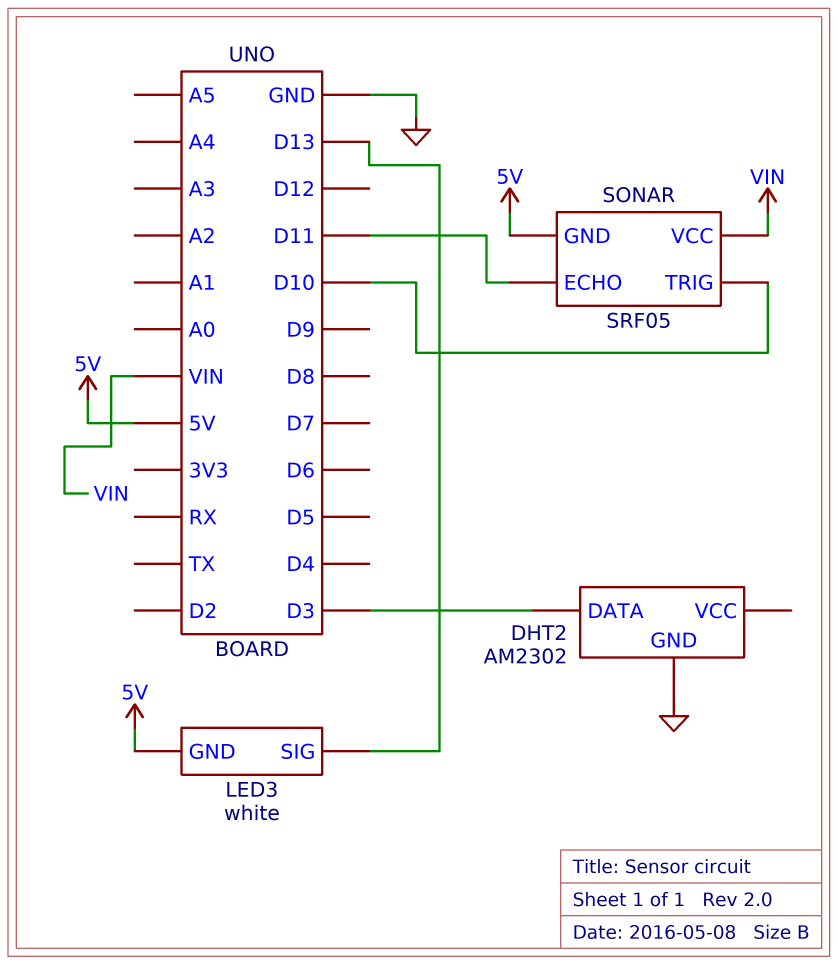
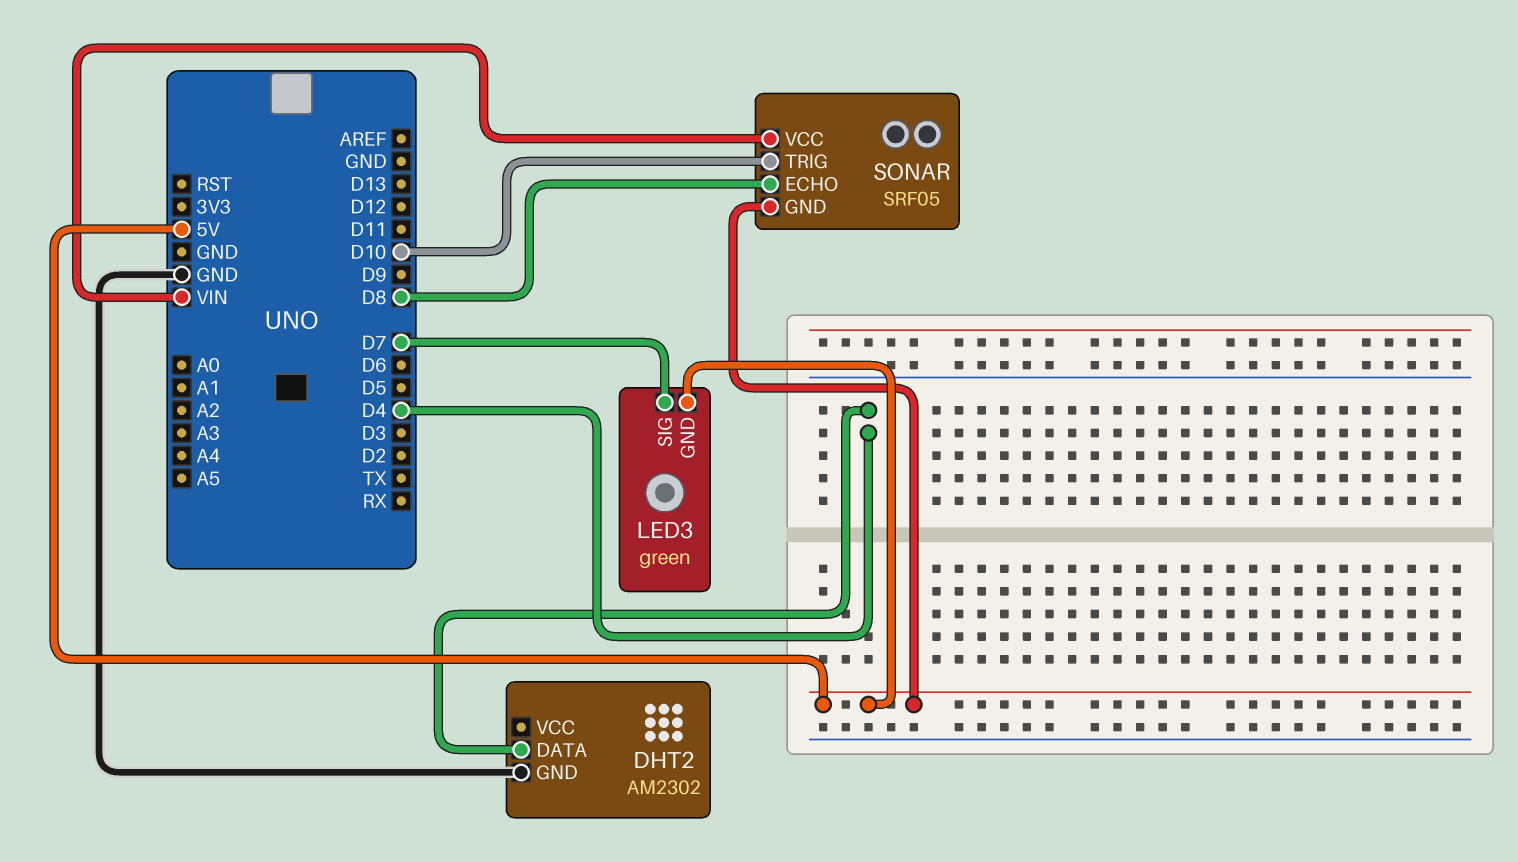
DHT2 pin DATA: D3 -> D4
LED3: white -> green
LED3 pin SIG: D13 -> D7
SONAR pin ECHO: D11 -> D8

